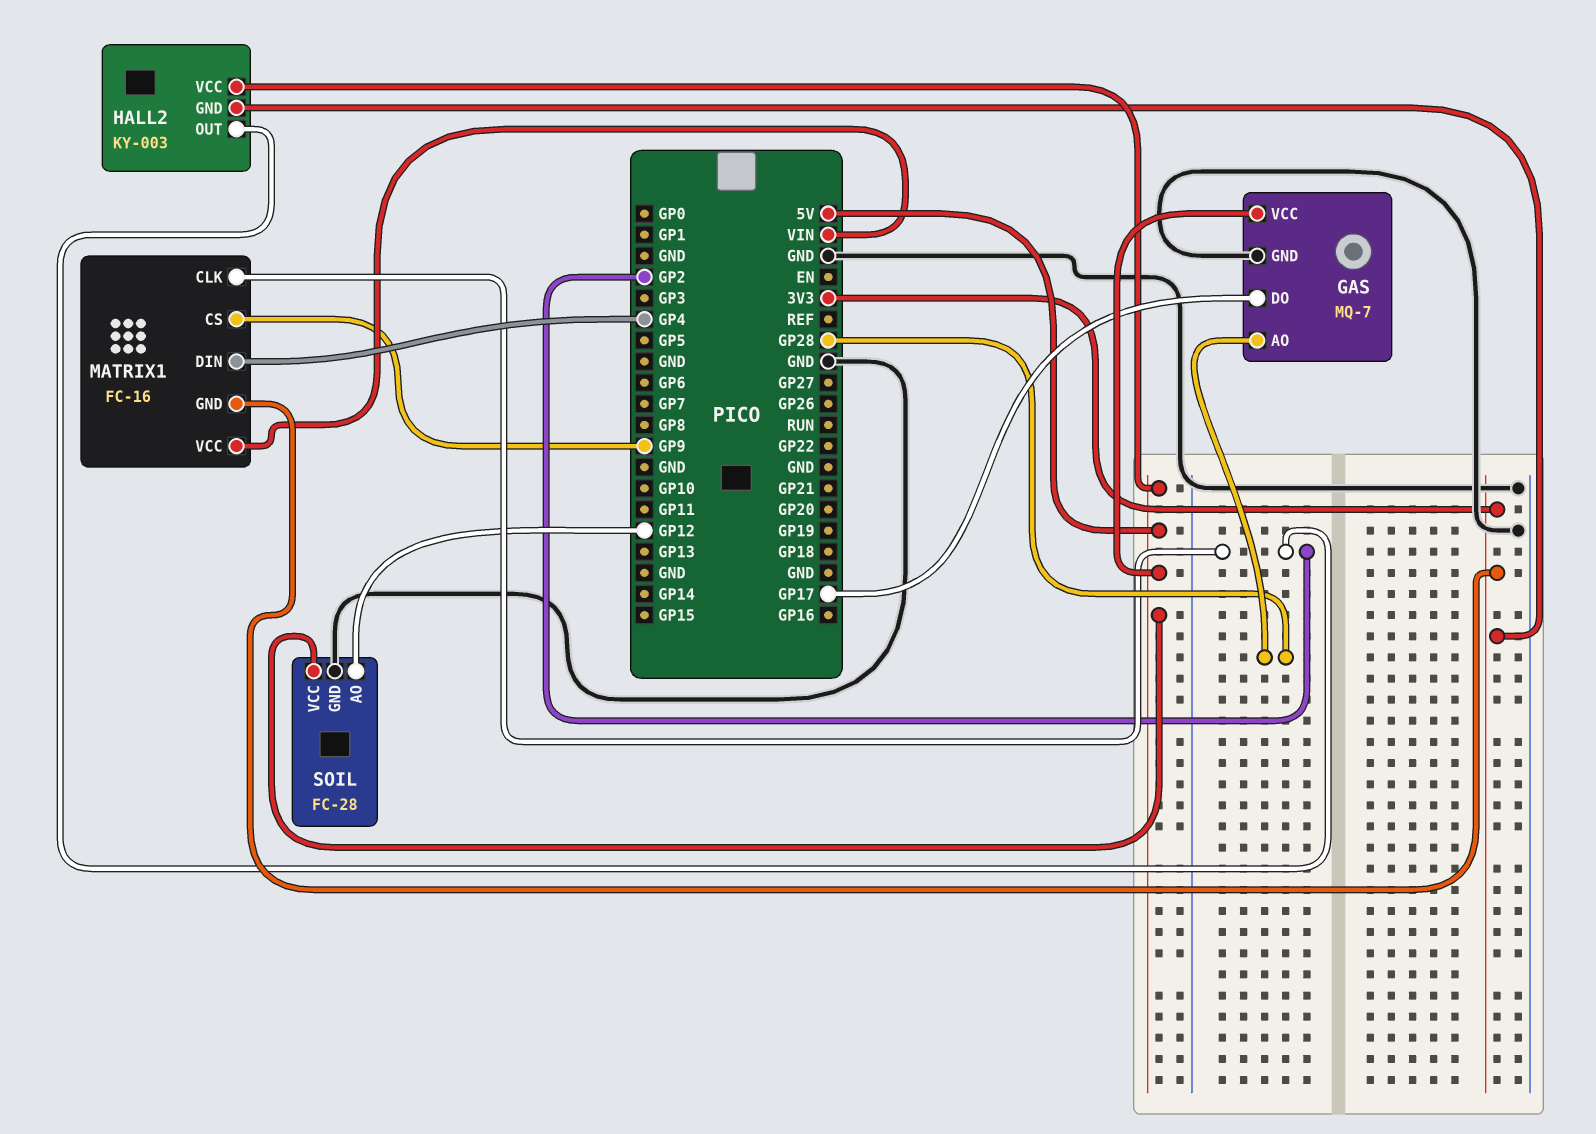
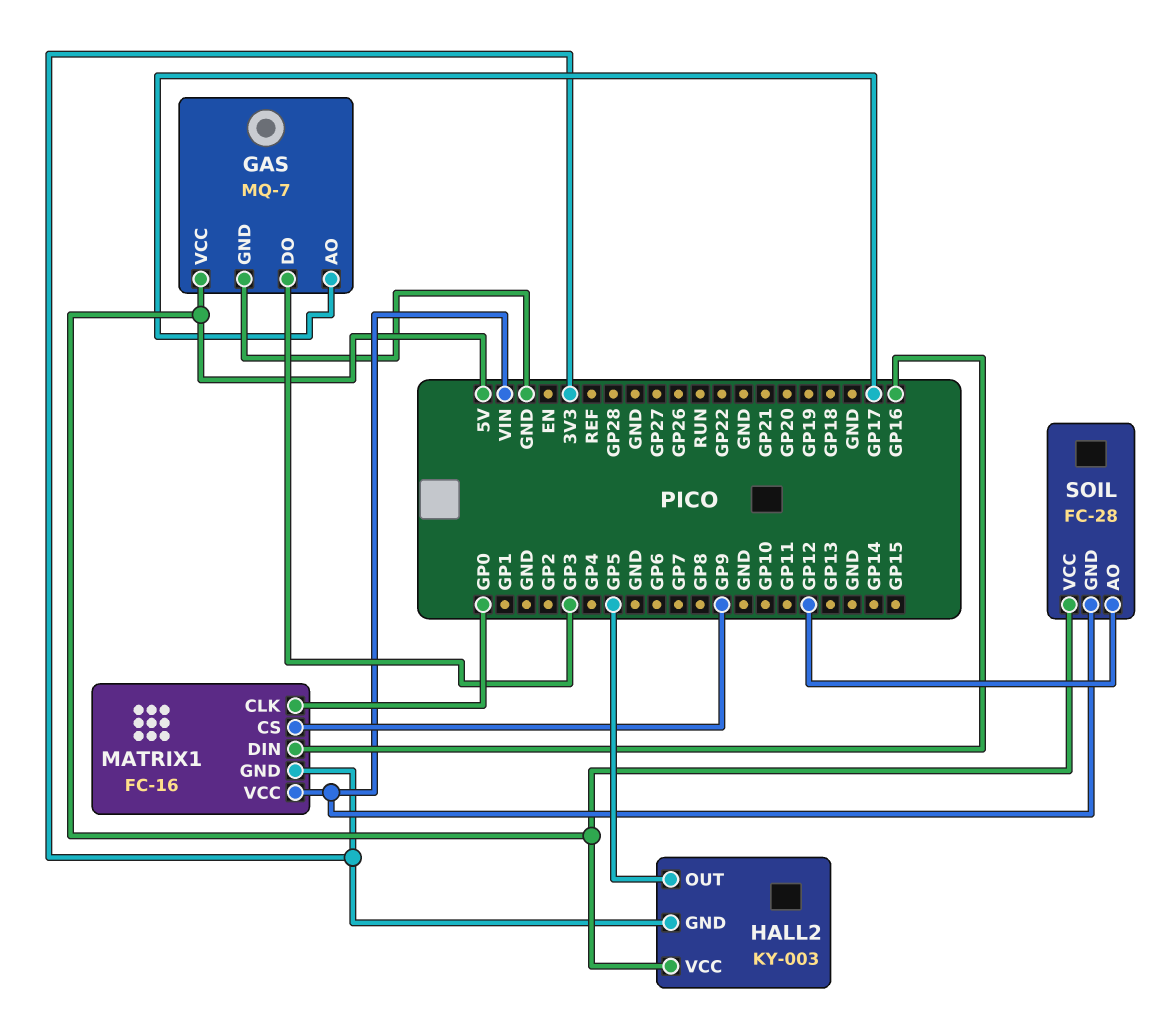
GAS pin AO: GP28 -> GP17
GAS pin DO: GP17 -> GP3
HALL2 pin OUT: GP2 -> GP5
MATRIX1 pin CLK: GP2 -> GP0
MATRIX1 pin DIN: GP4 -> GP16
SOIL pin GND: GND -> VIN

